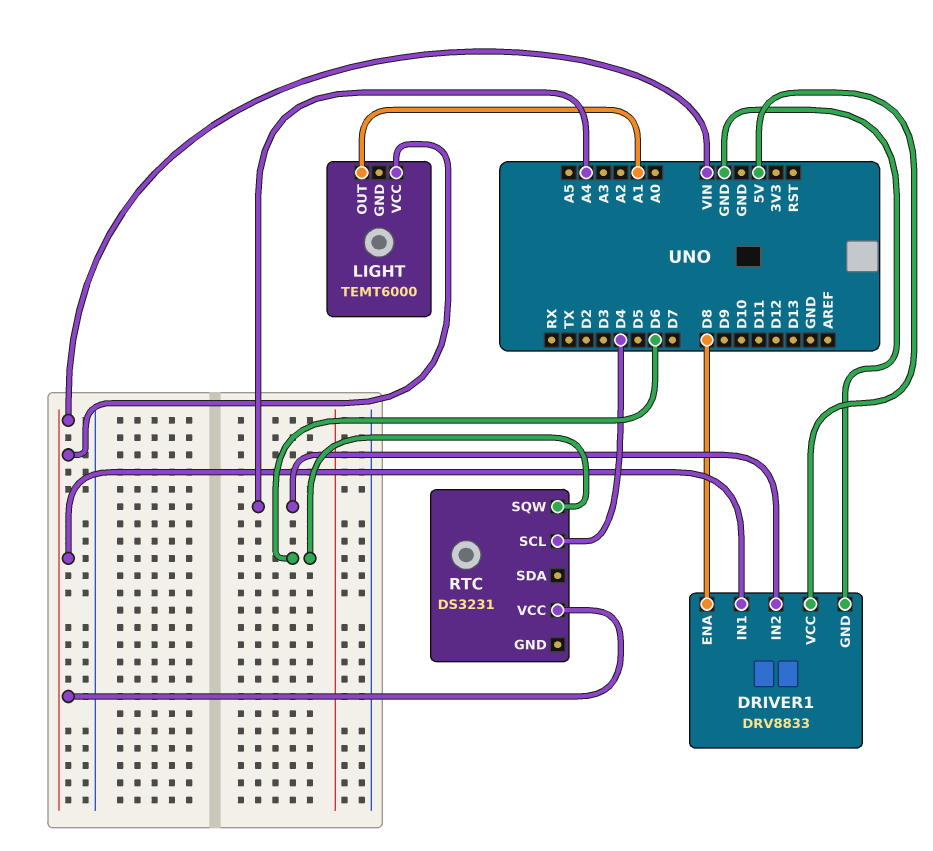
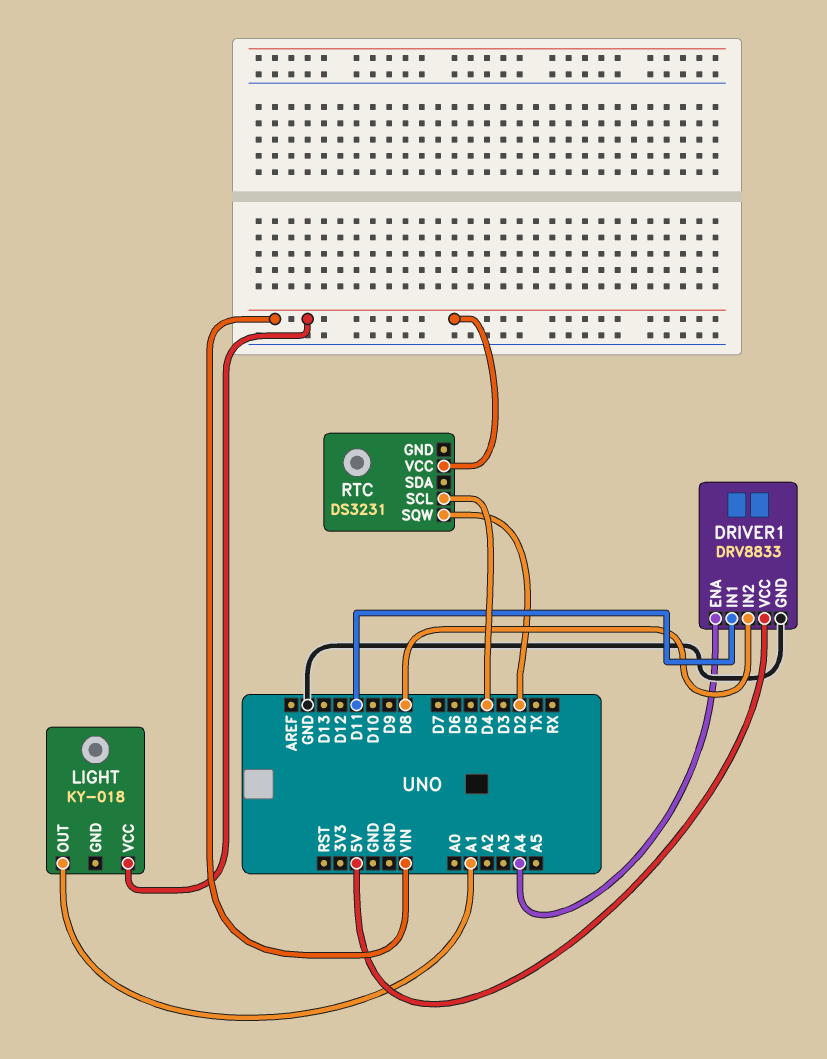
DRIVER1 pin ENA: D8 -> A4
DRIVER1 pin IN1: VIN -> D11
DRIVER1 pin IN2: A4 -> D8
LIGHT: TEMT6000 -> KY-018
RTC pin SQW: D6 -> D2

